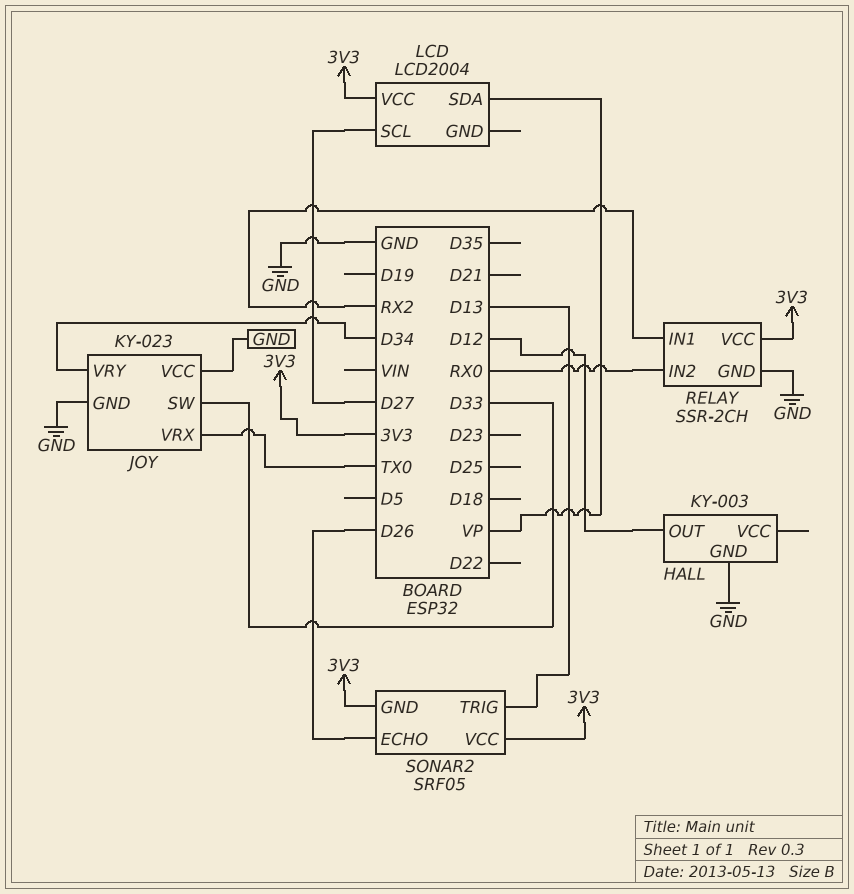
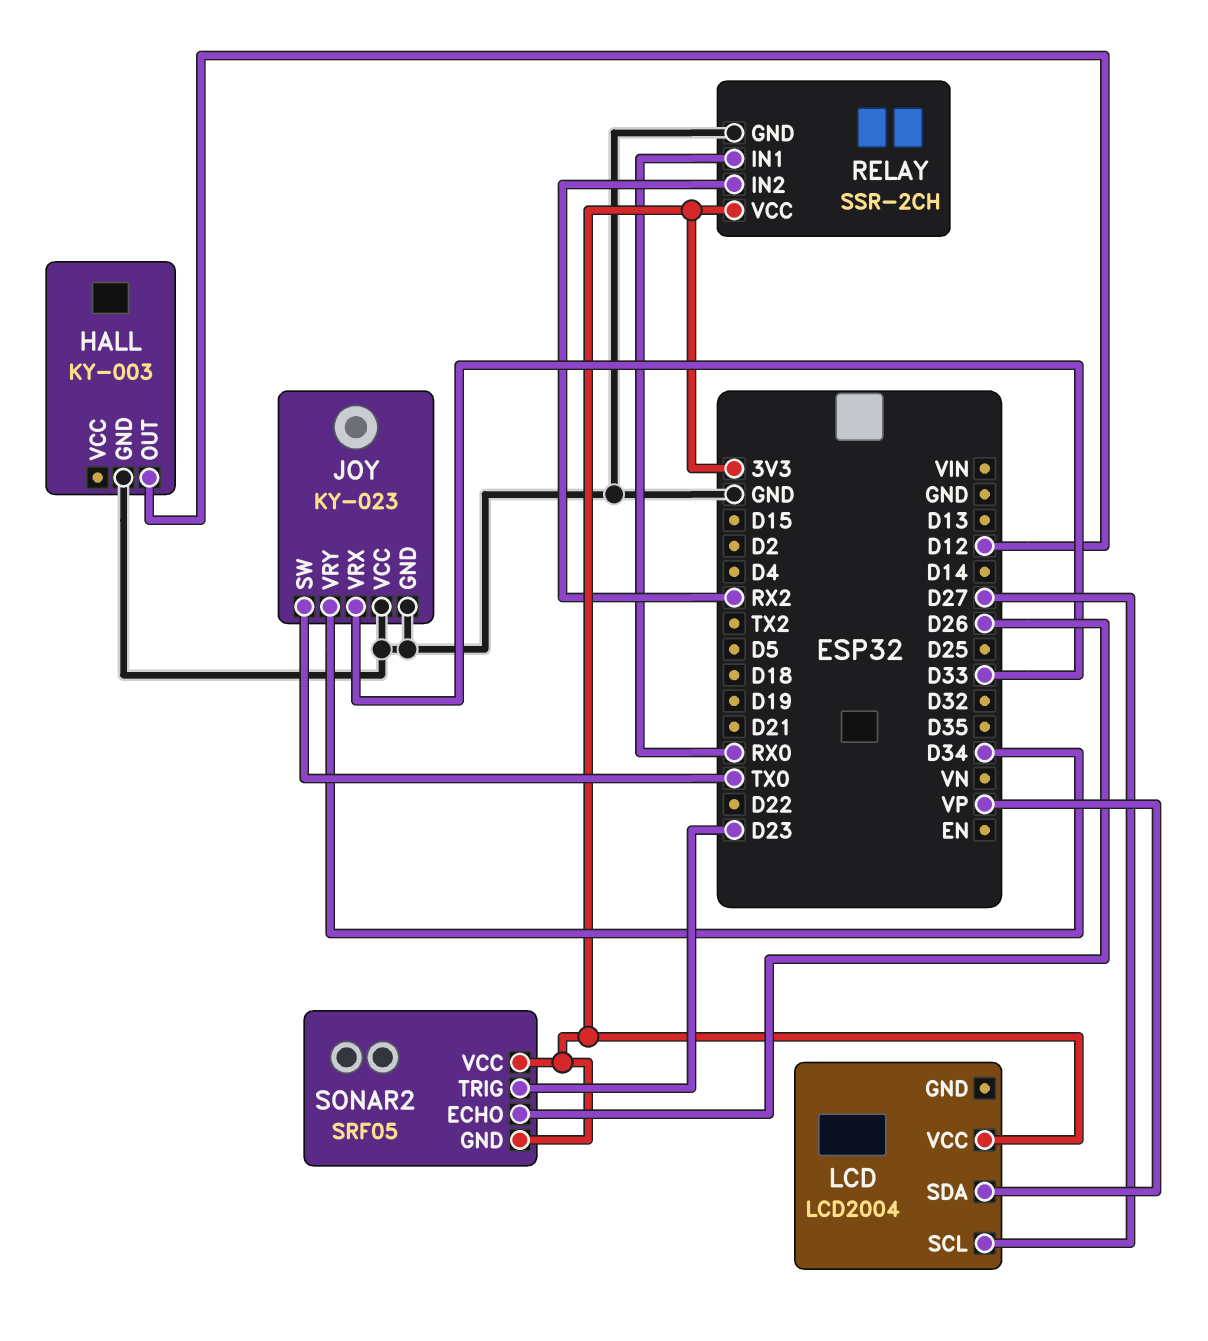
JOY pin SW: D33 -> TX0
JOY pin VRX: TX0 -> D33
RELAY pin IN1: RX2 -> RX0
RELAY pin IN2: RX0 -> RX2
SONAR2 pin TRIG: D13 -> D23

